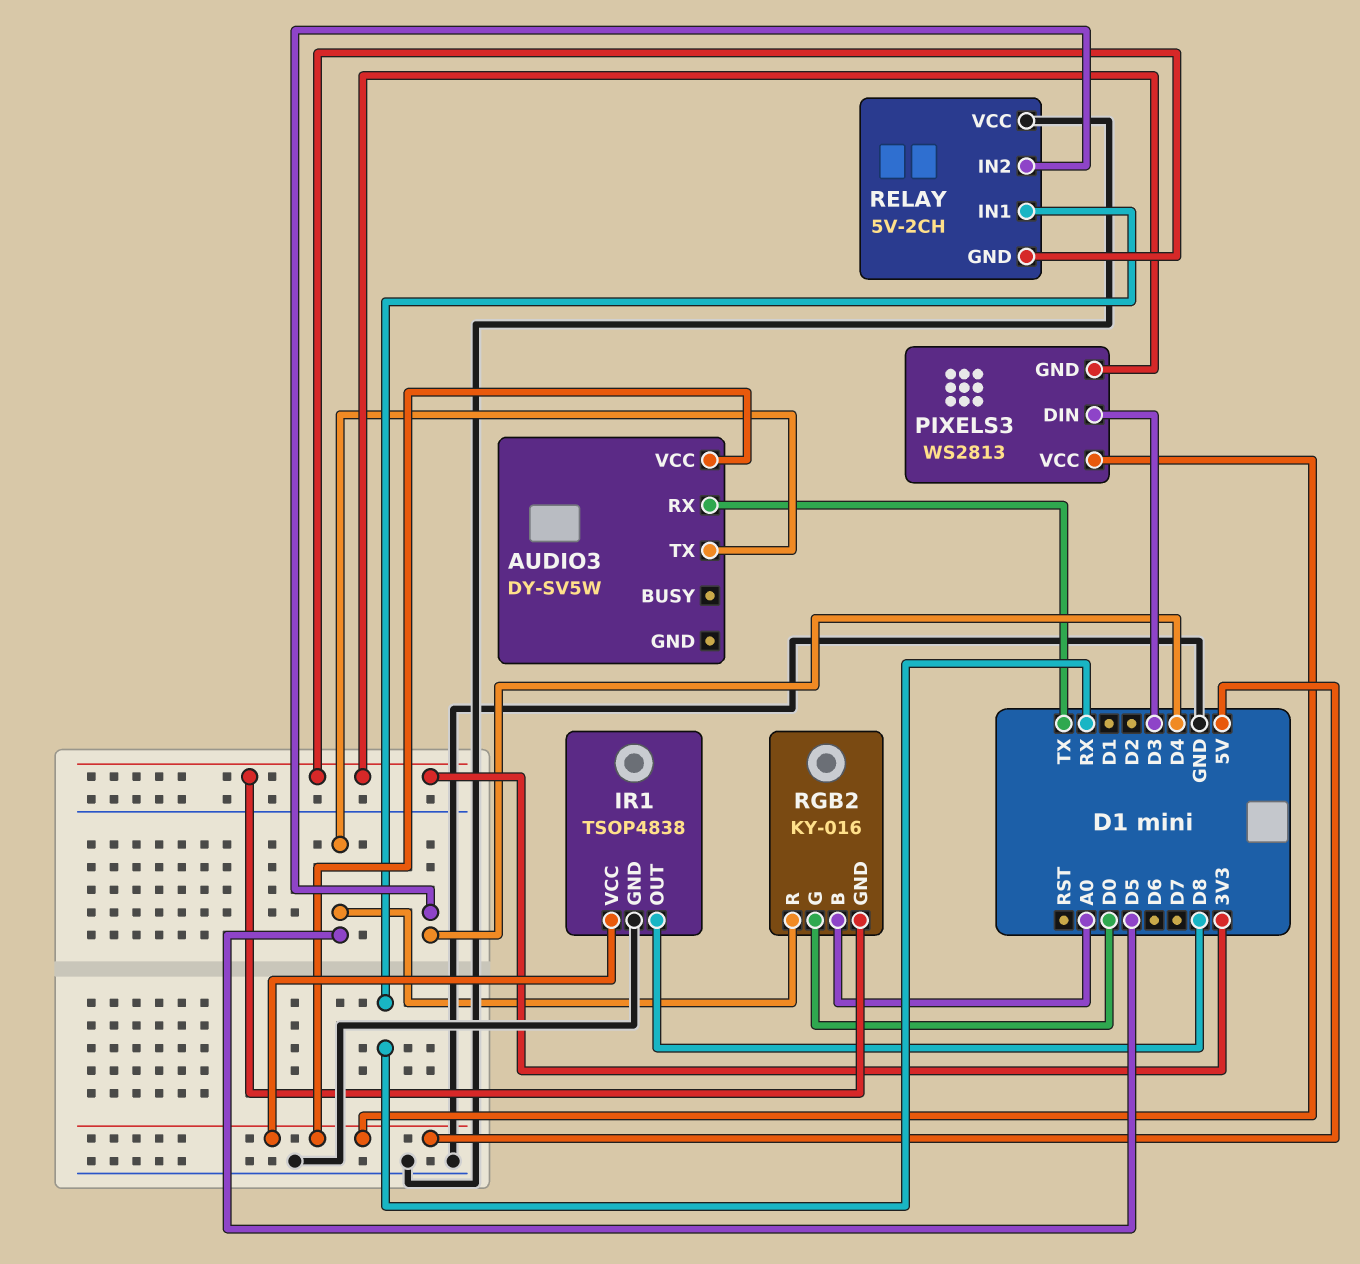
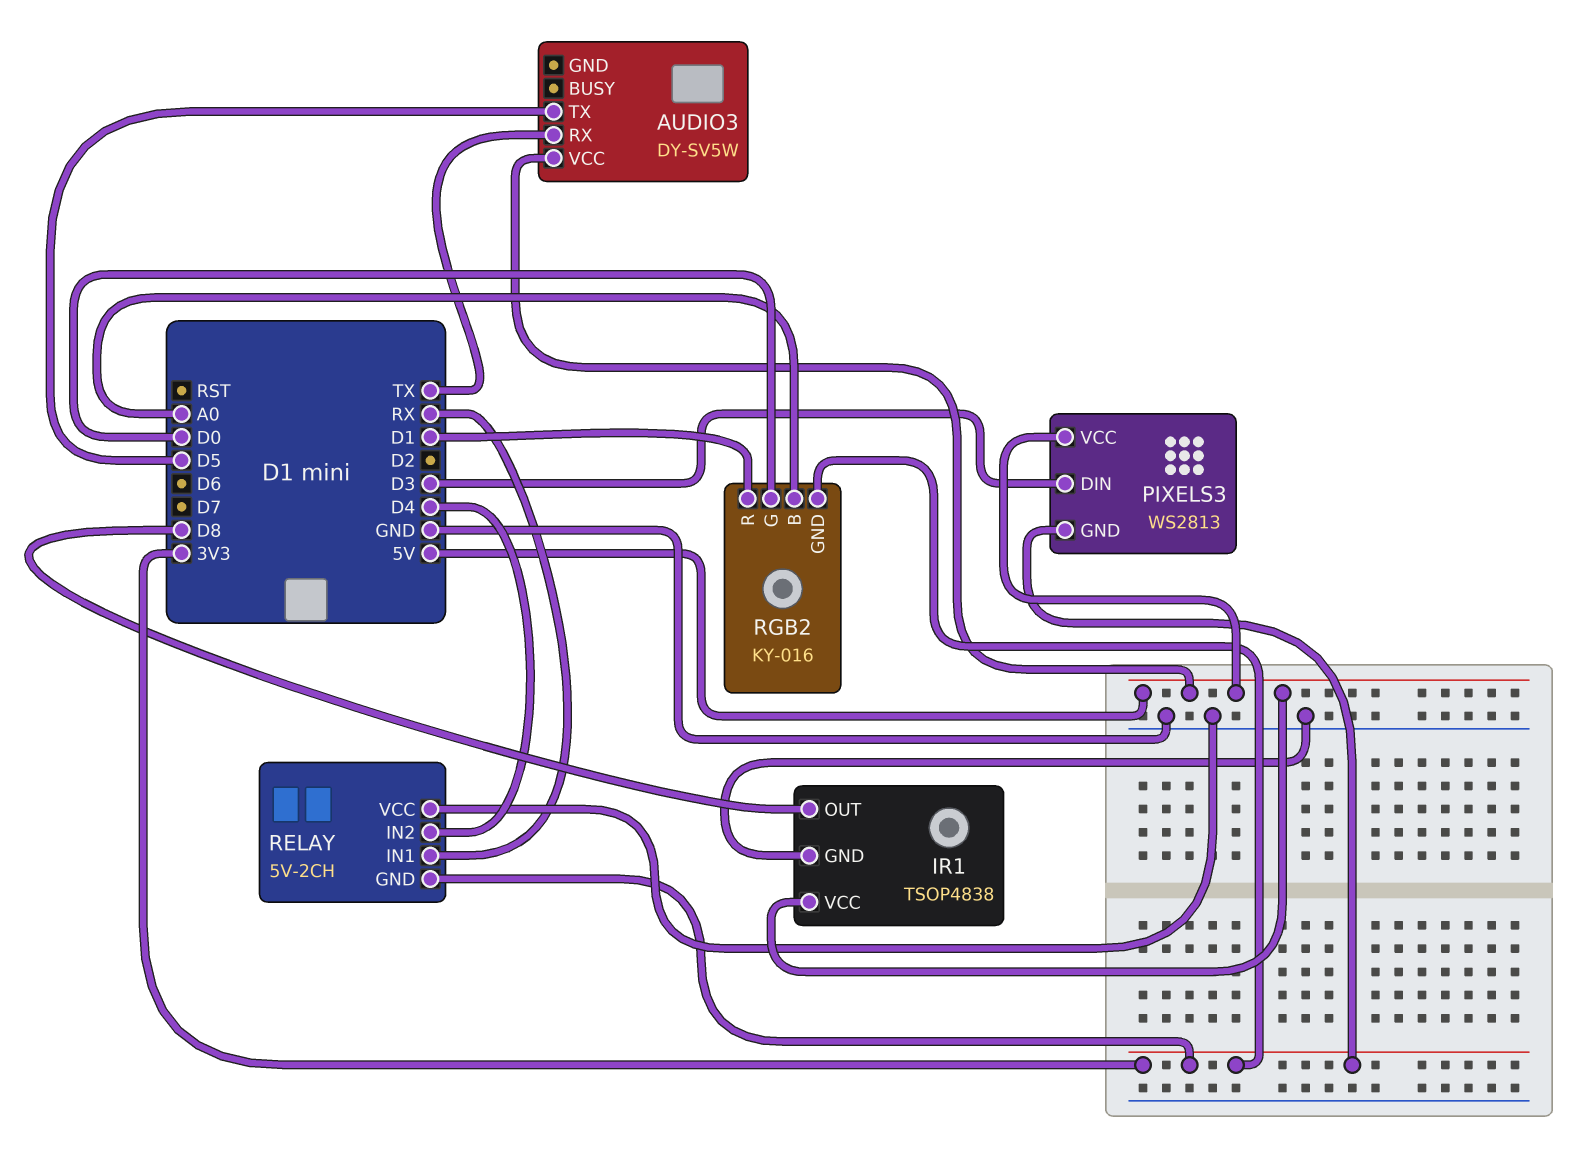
RGB2 pin R: D5 -> D1

